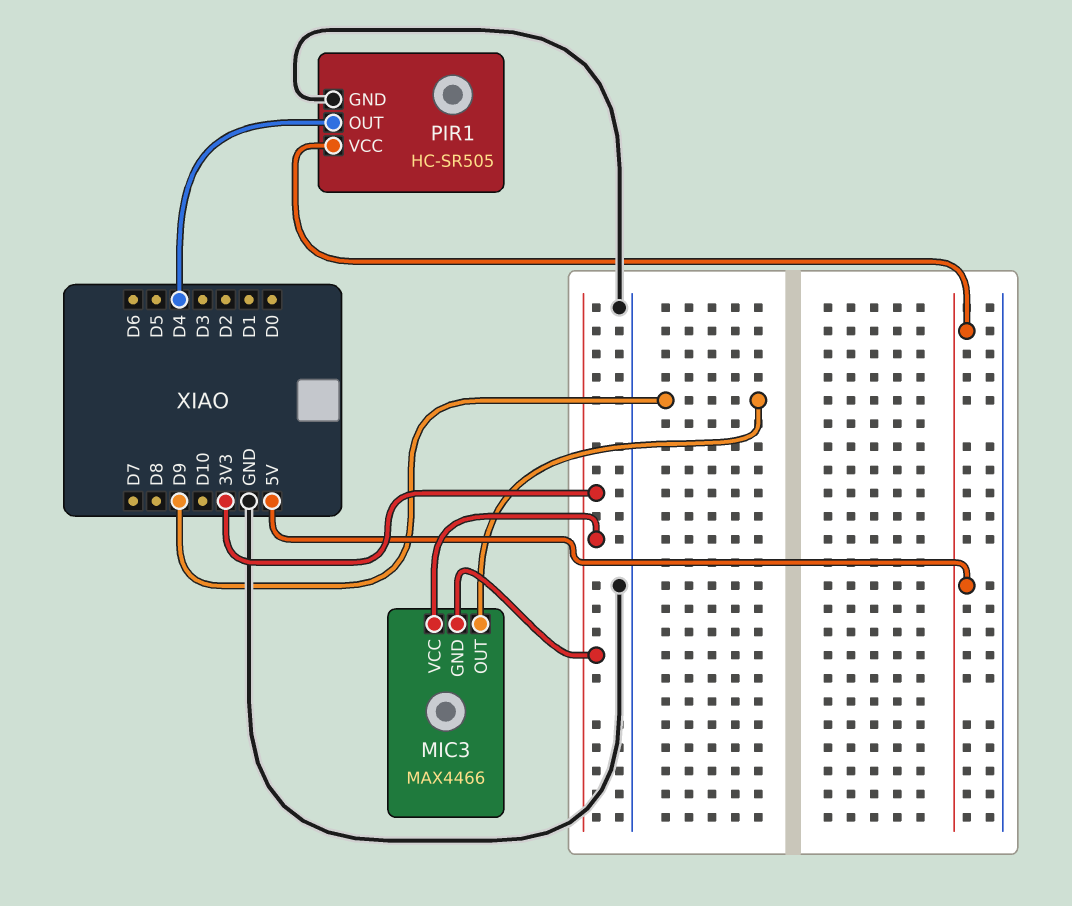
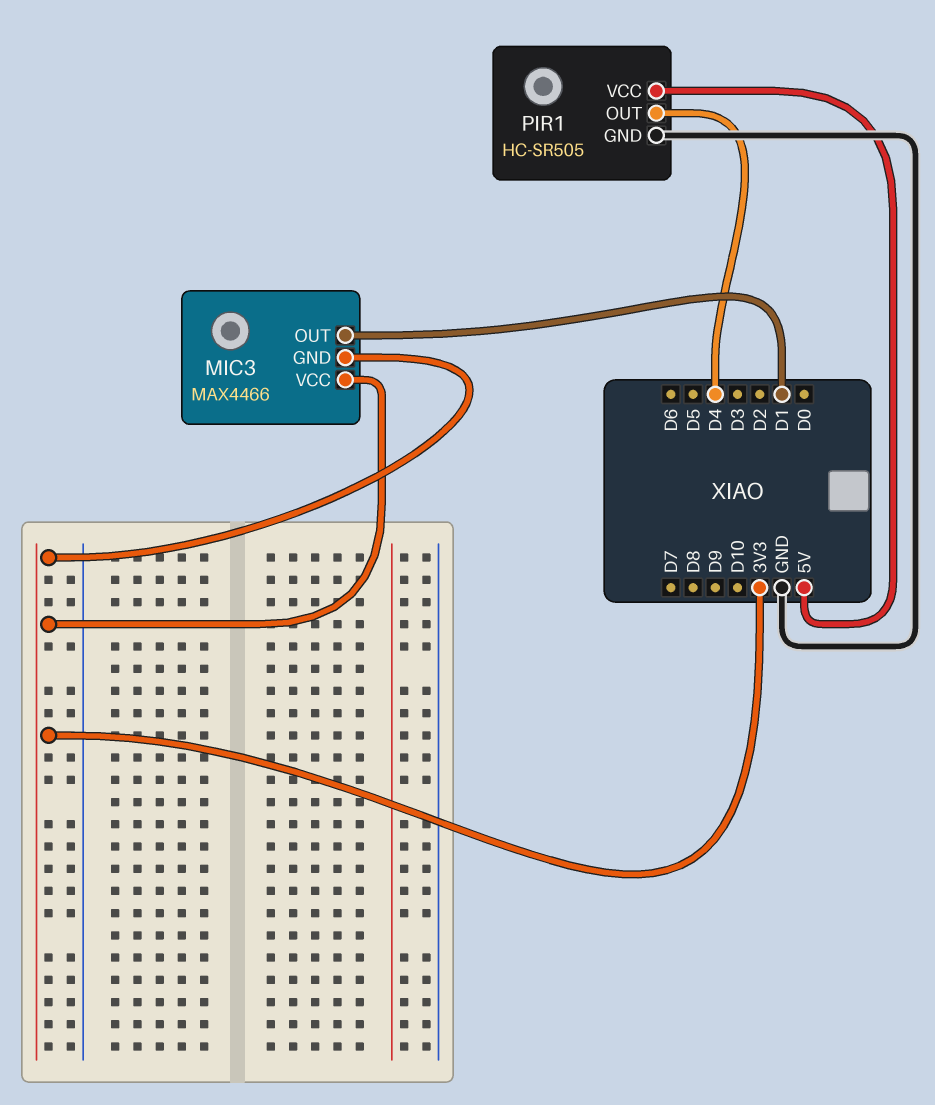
MIC3 pin OUT: D9 -> D1

